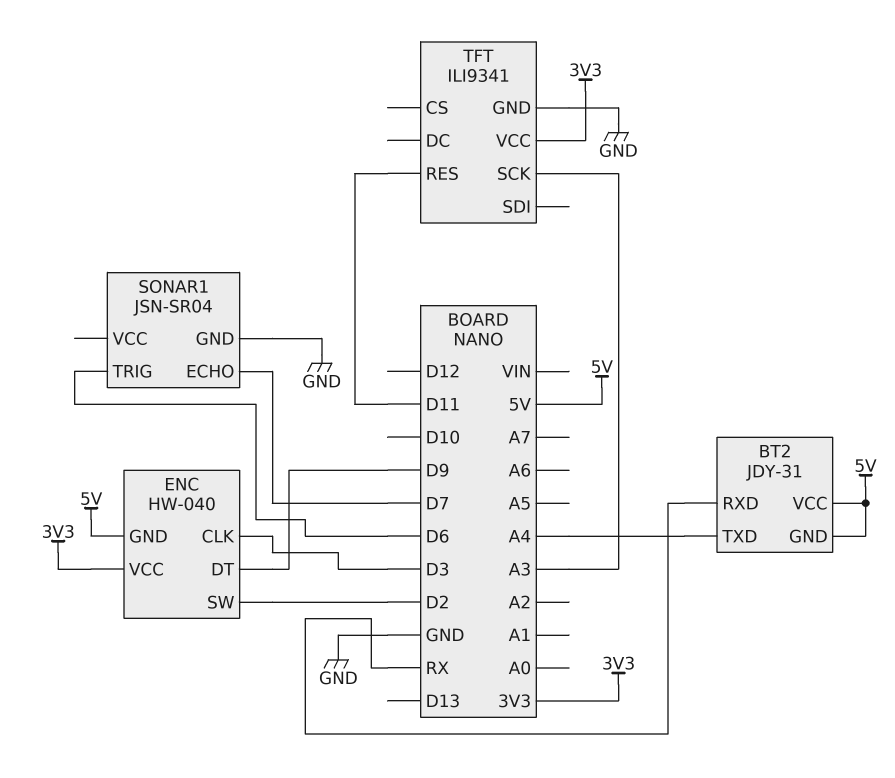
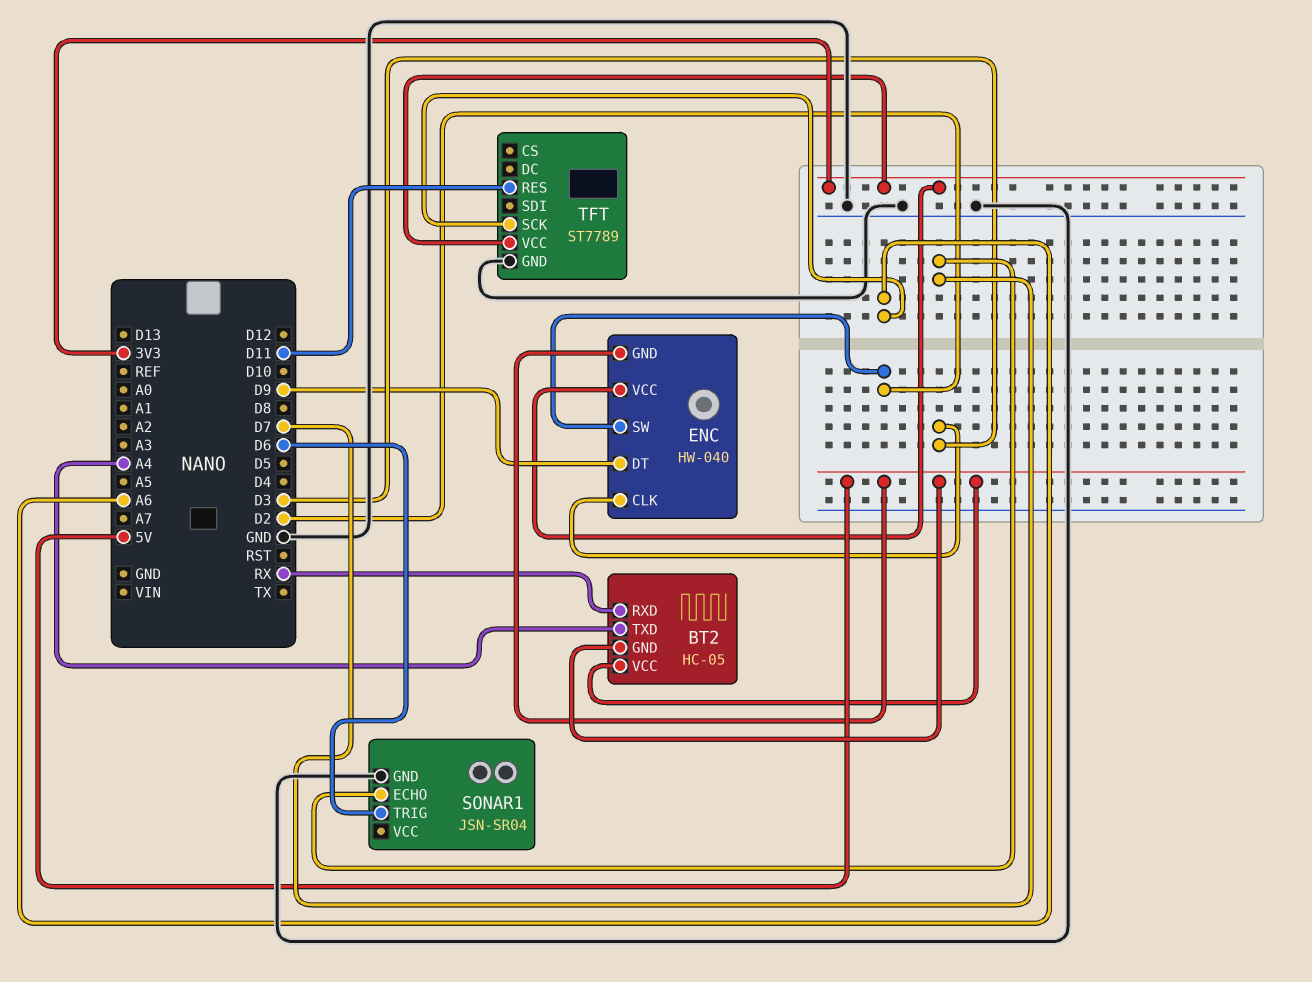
BT2: JDY-31 -> HC-05
TFT: ILI9341 -> ST7789
TFT pin SCK: A3 -> A6

